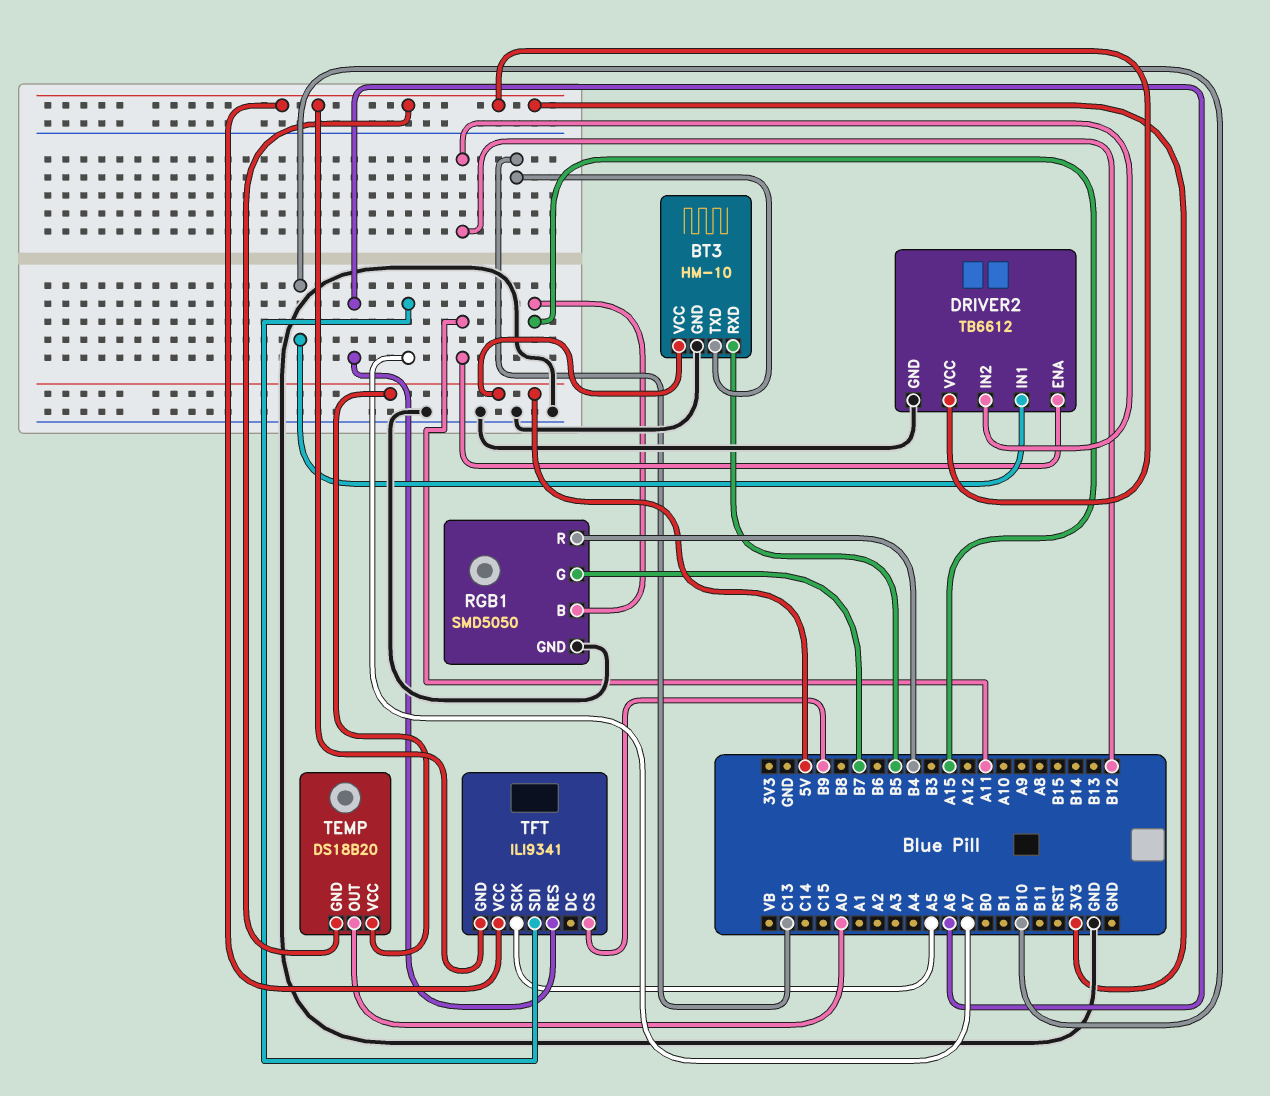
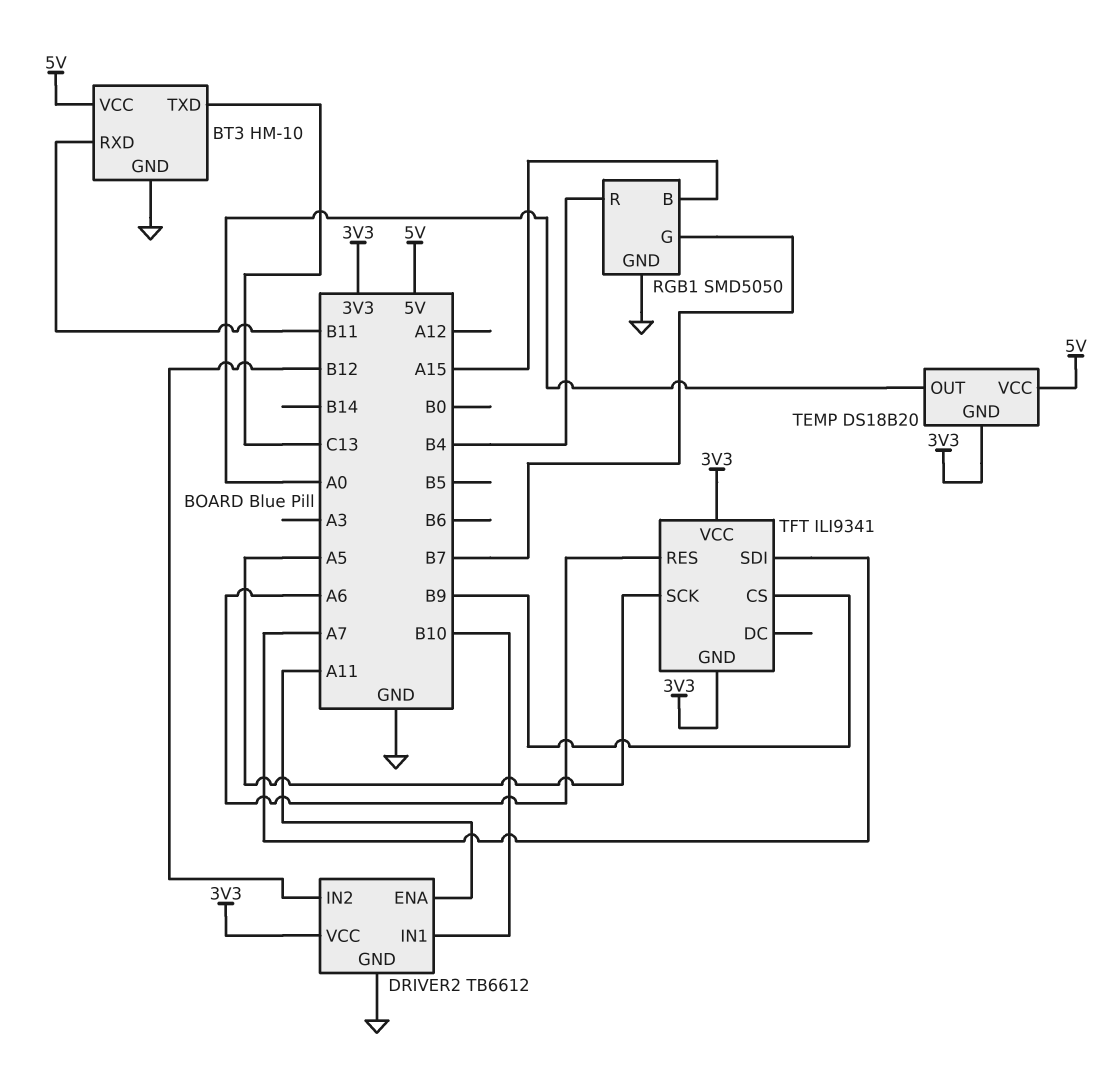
BT3 pin RXD: B5 -> B11

